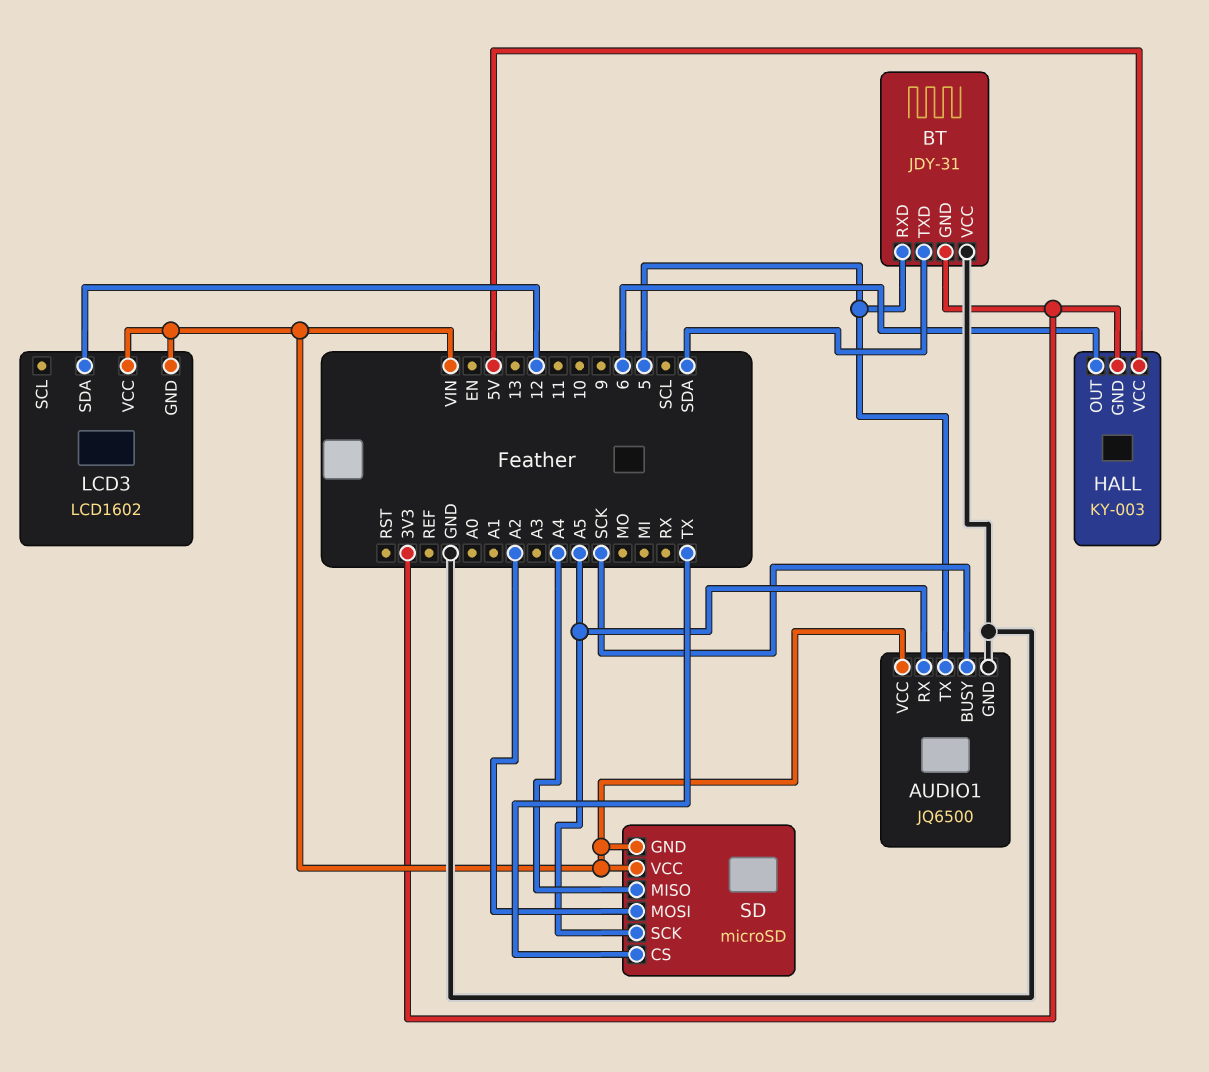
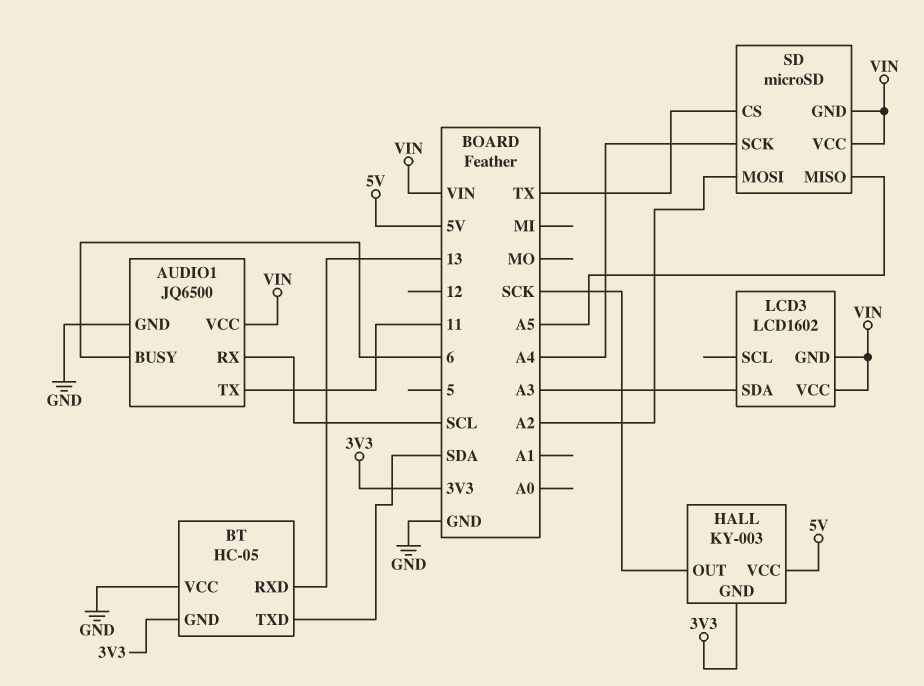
AUDIO1 pin BUSY: SCK -> 6
AUDIO1 pin RX: A5 -> SCL
AUDIO1 pin TX: 5 -> 11
BT: JDY-31 -> HC-05
BT pin RXD: 5 -> 13
HALL pin OUT: 6 -> SCK
LCD3 pin SDA: 12 -> A3
SD pin MISO: A4 -> A5
SD pin SCK: A5 -> A4

